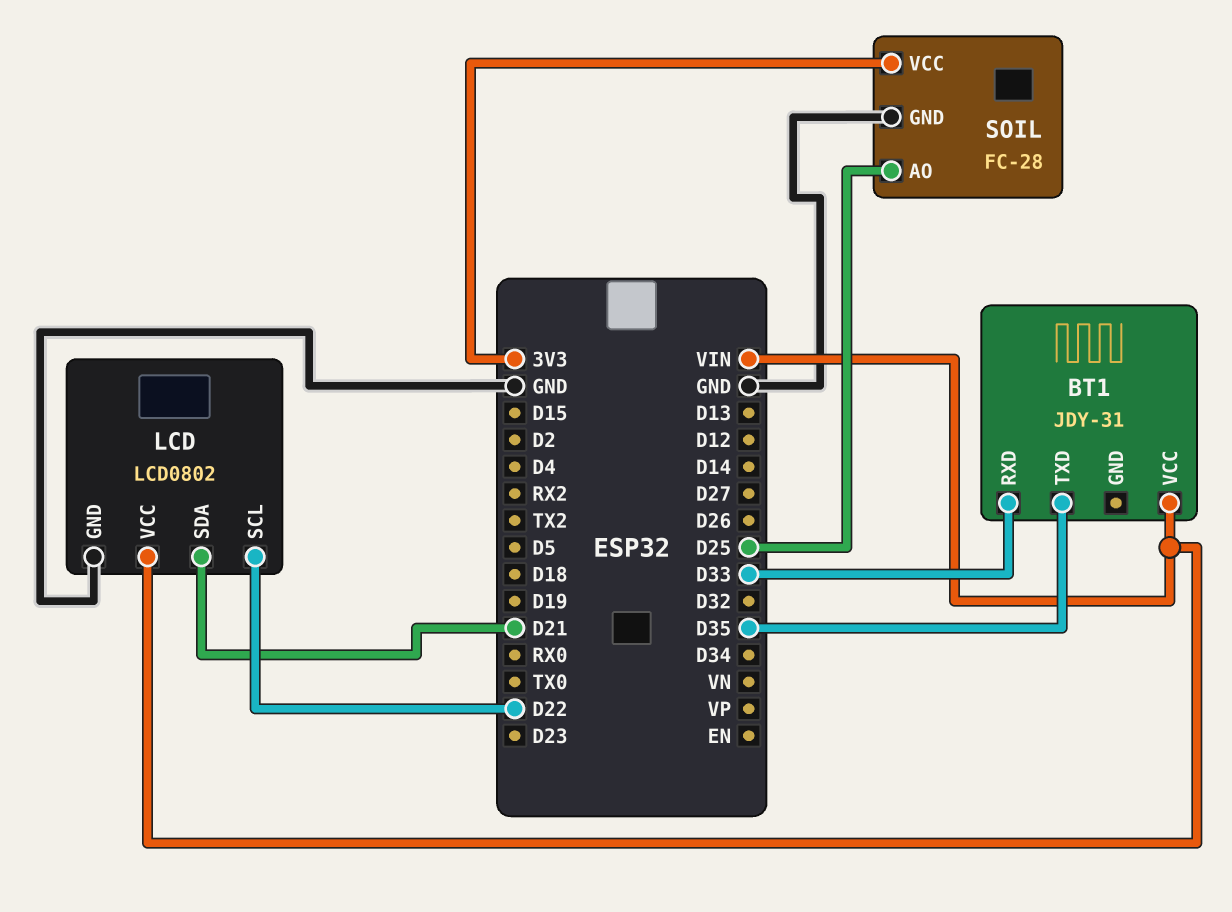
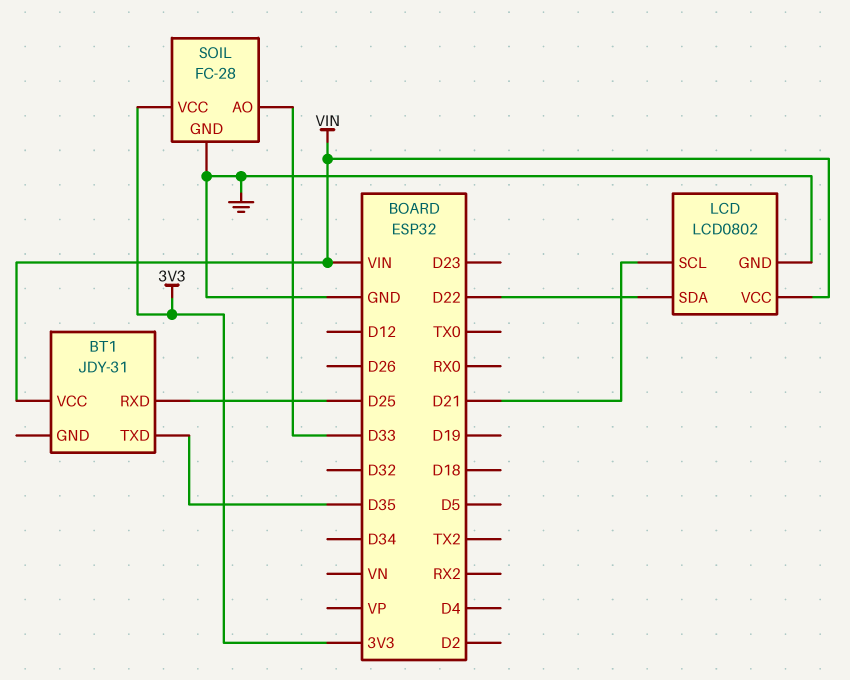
BT1 pin RXD: D33 -> D25
LCD pin SCL: D22 -> D21
LCD pin SDA: D21 -> D22
SOIL pin AO: D25 -> D33

